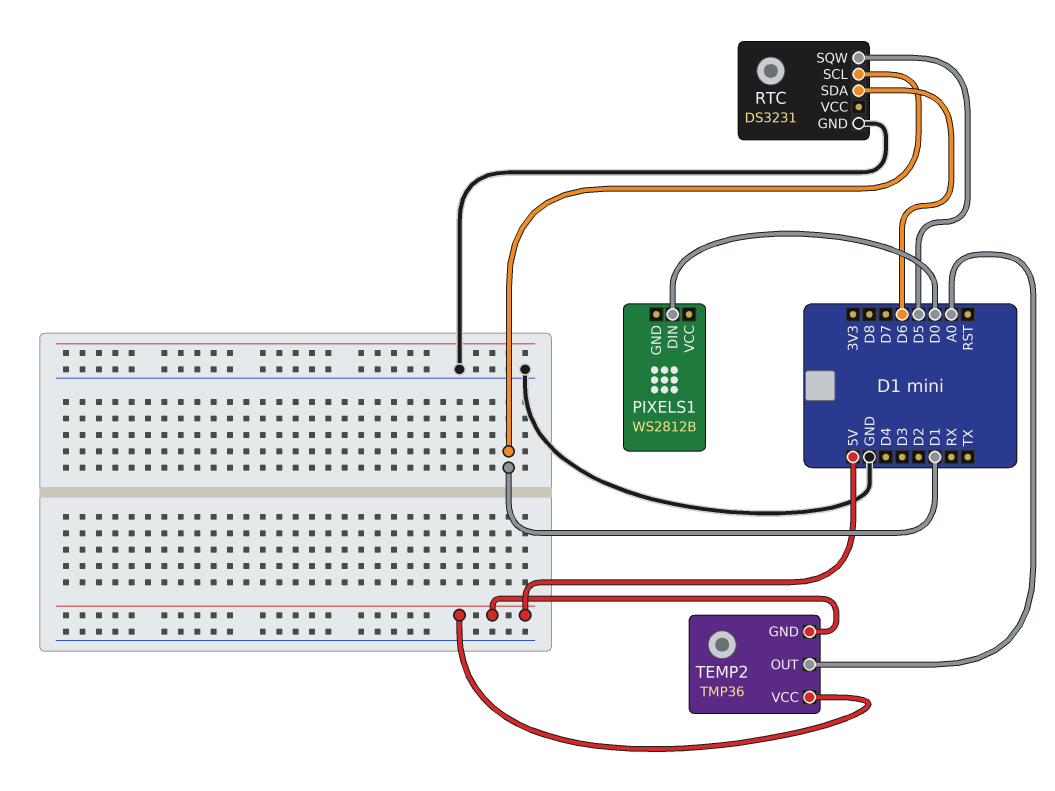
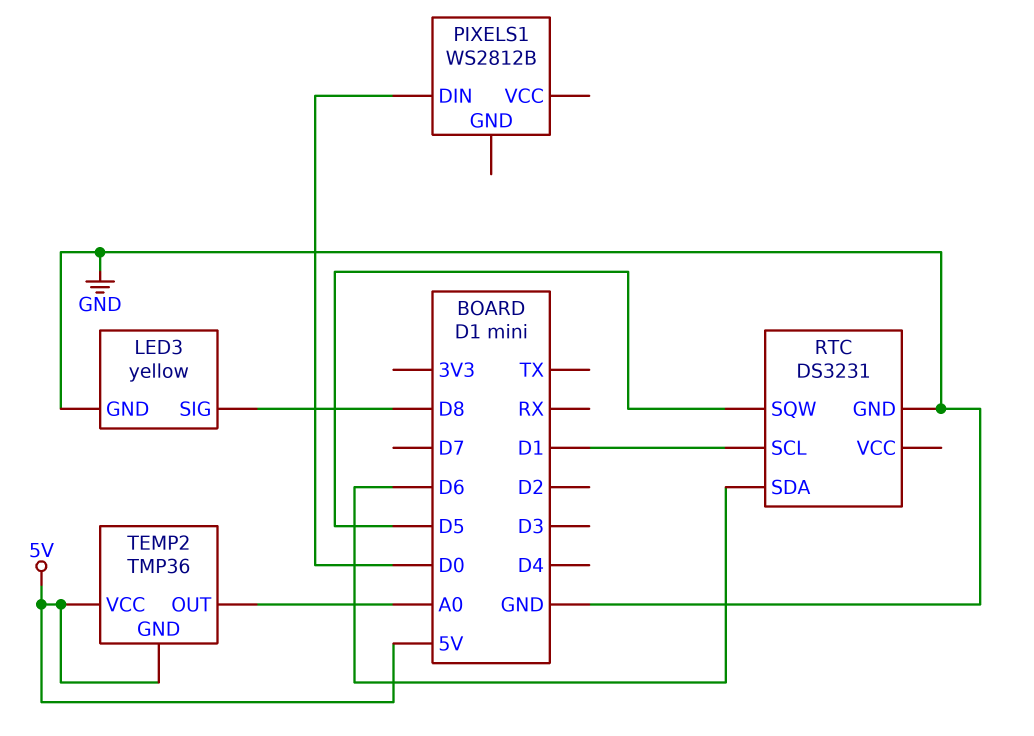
LED3: none -> yellow
LED3 pin GND: none -> GND
LED3 pin SIG: none -> D8

